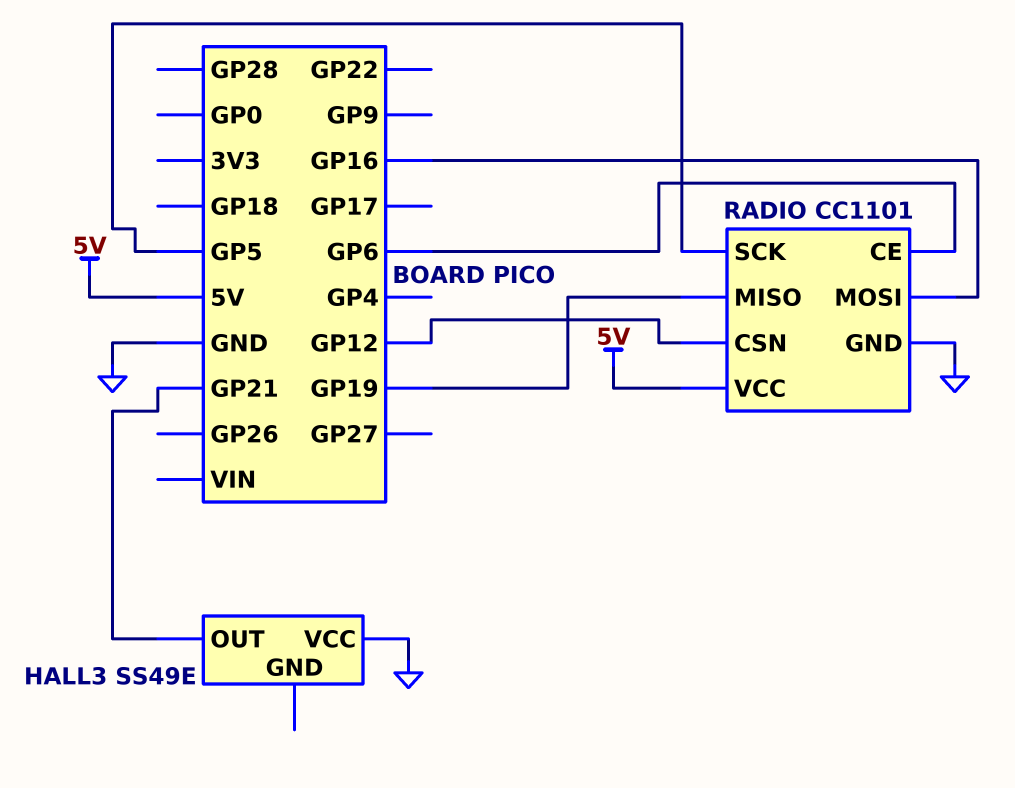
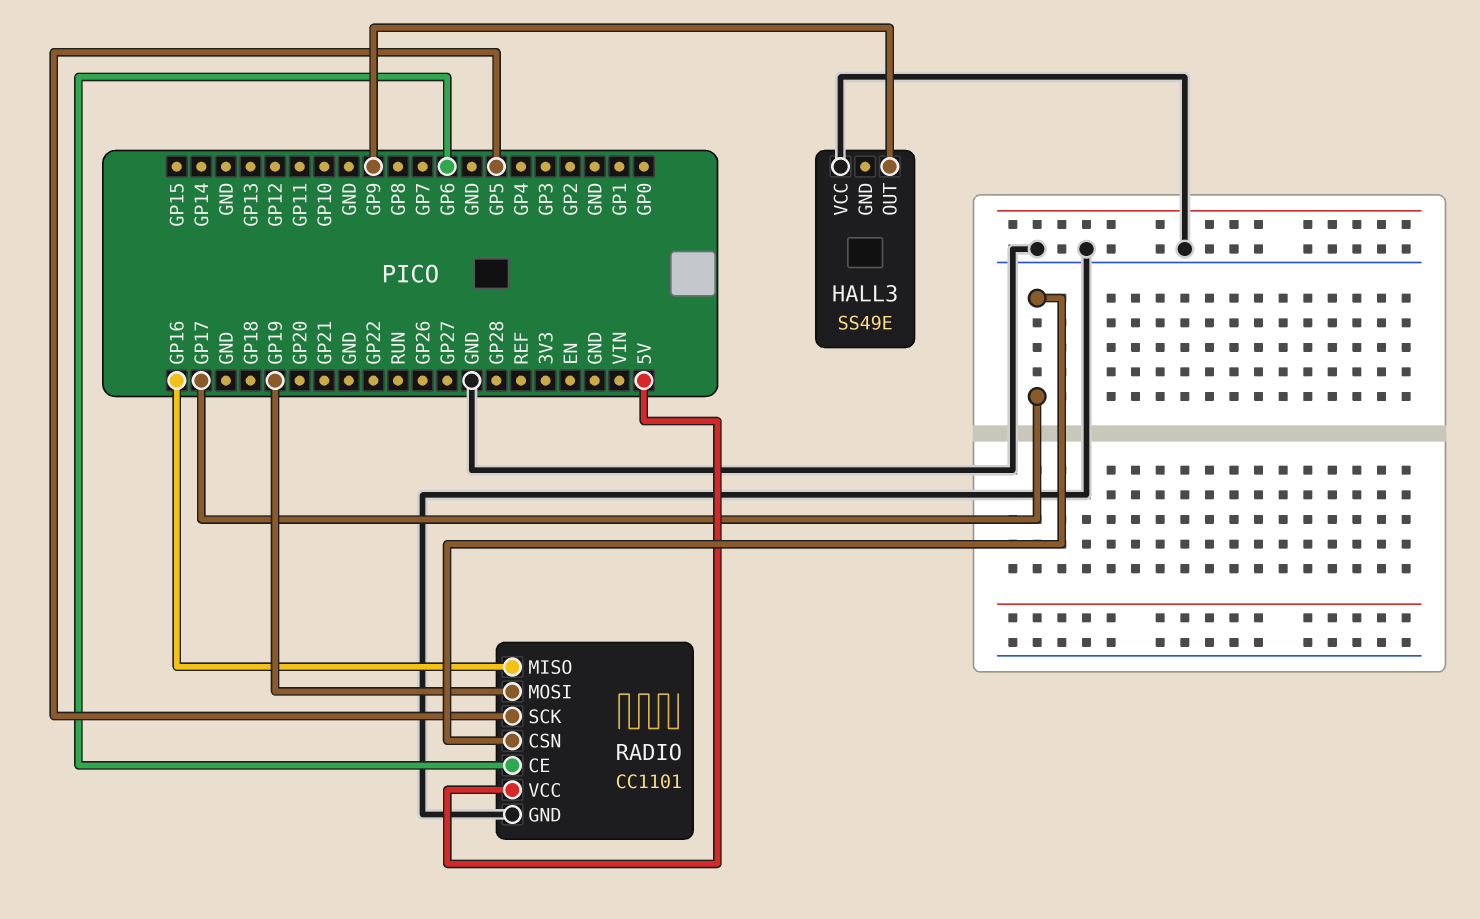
HALL3 pin OUT: GP21 -> GP9
RADIO pin CSN: GP12 -> GP17
RADIO pin MISO: GP19 -> GP16
RADIO pin MOSI: GP16 -> GP19

